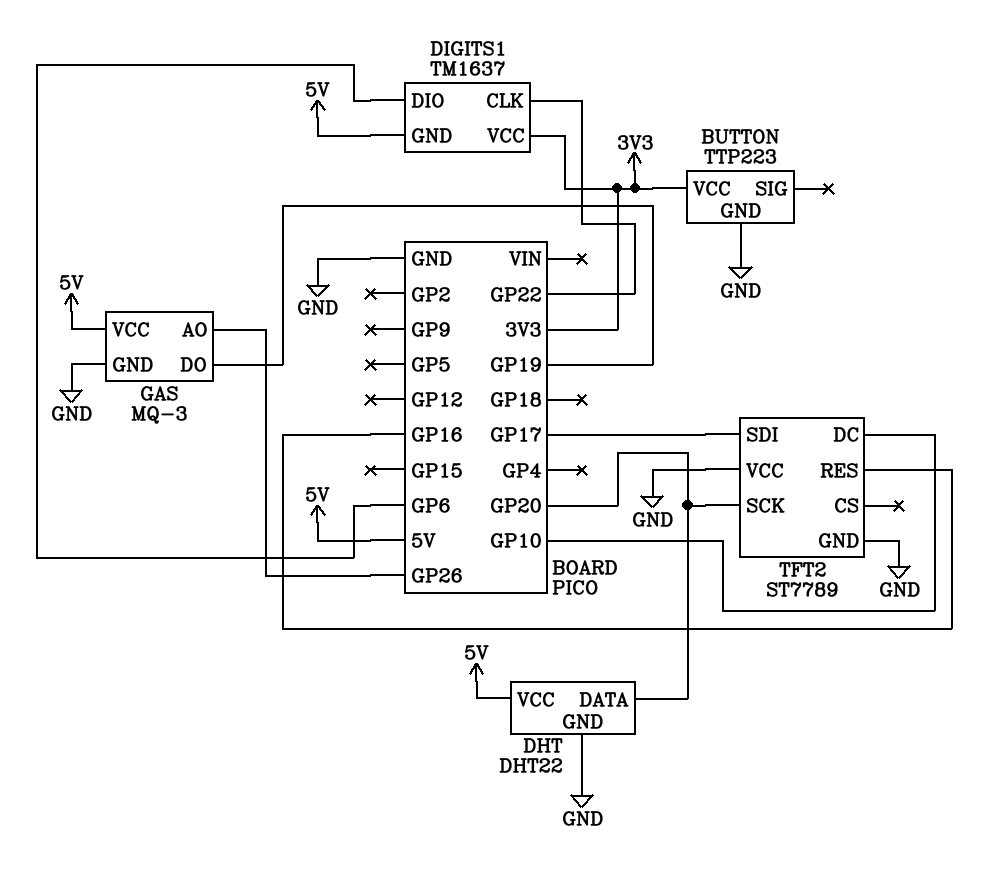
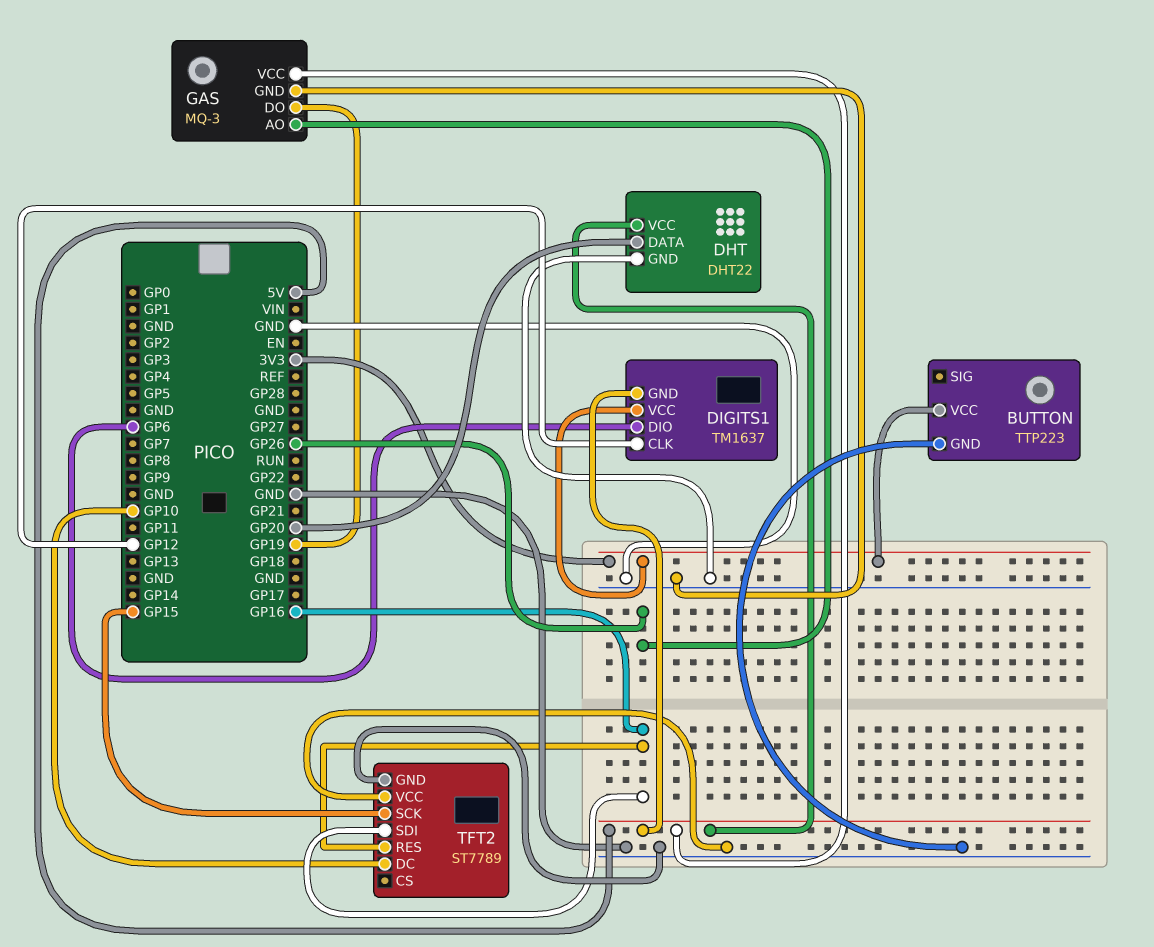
DIGITS1 pin CLK: GP22 -> GP12
TFT2 pin SCK: GP20 -> GP15
TFT2 pin SDI: GP17 -> GP16

